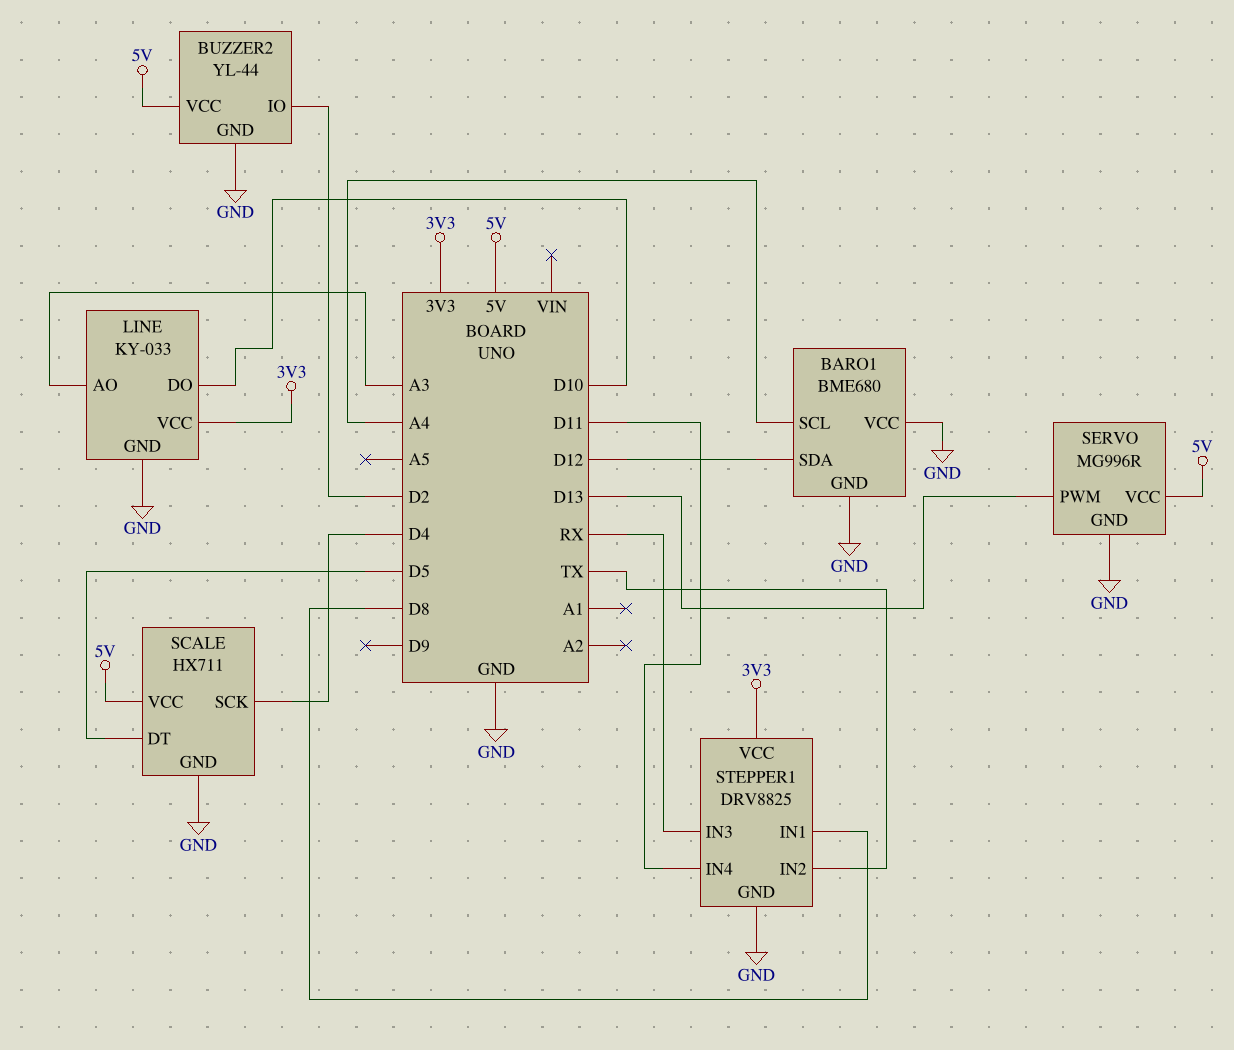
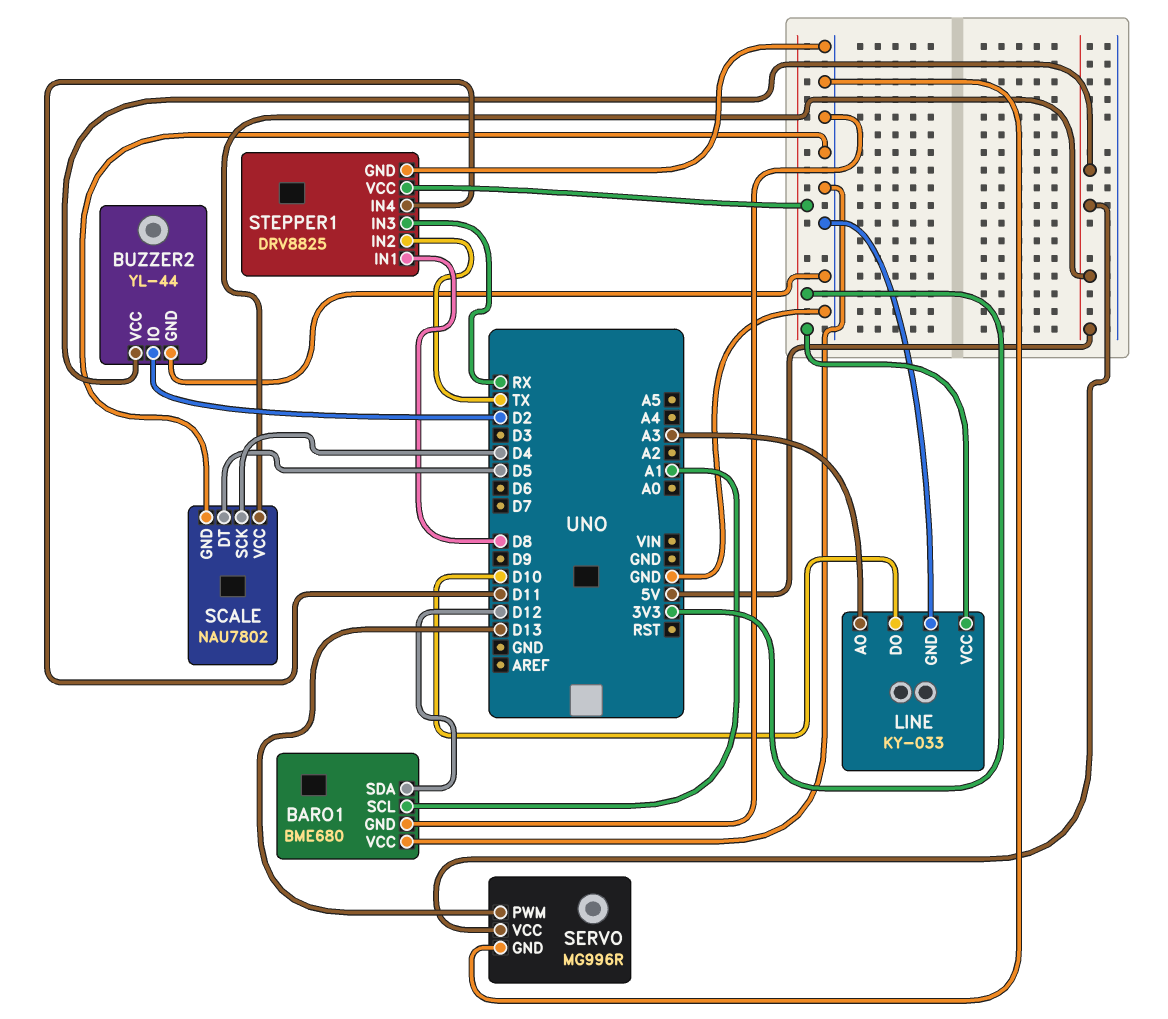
BARO1 pin SCL: A4 -> A1
SCALE: HX711 -> NAU7802

